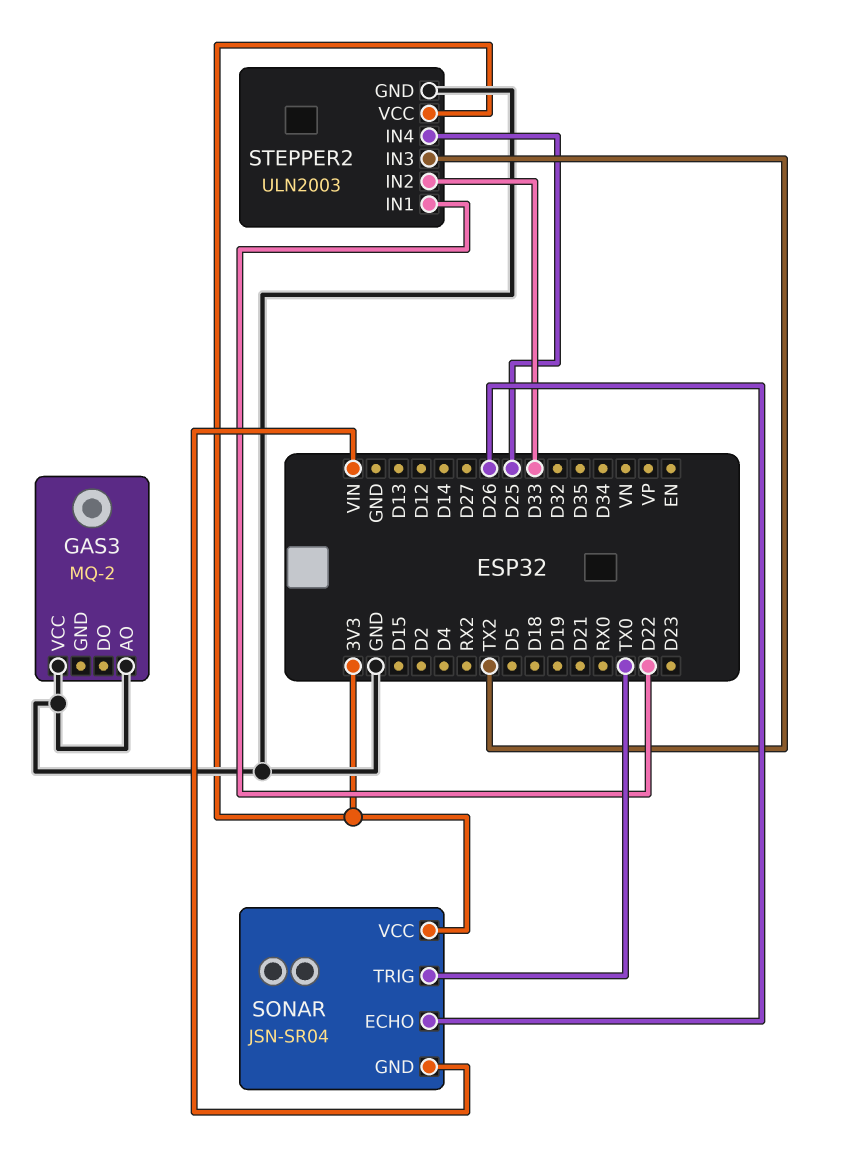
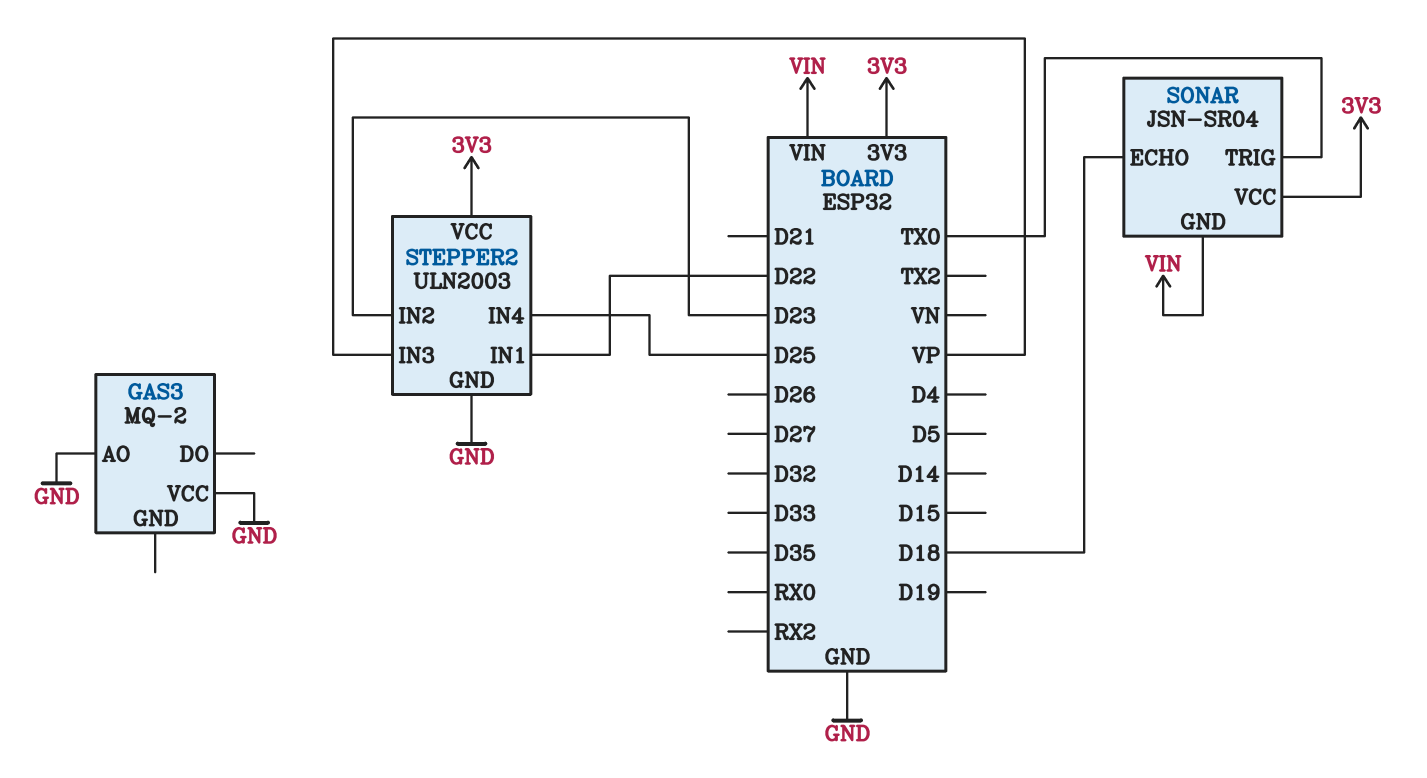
SONAR pin ECHO: D26 -> D18
STEPPER2 pin IN2: D33 -> D23
STEPPER2 pin IN3: TX2 -> VP

